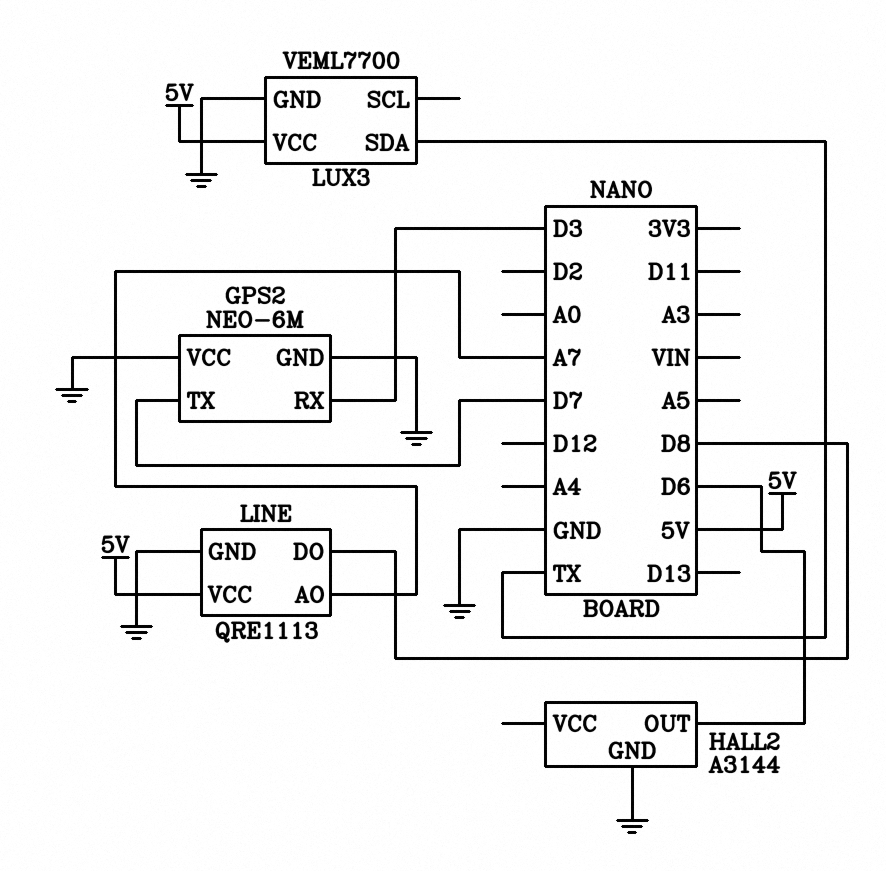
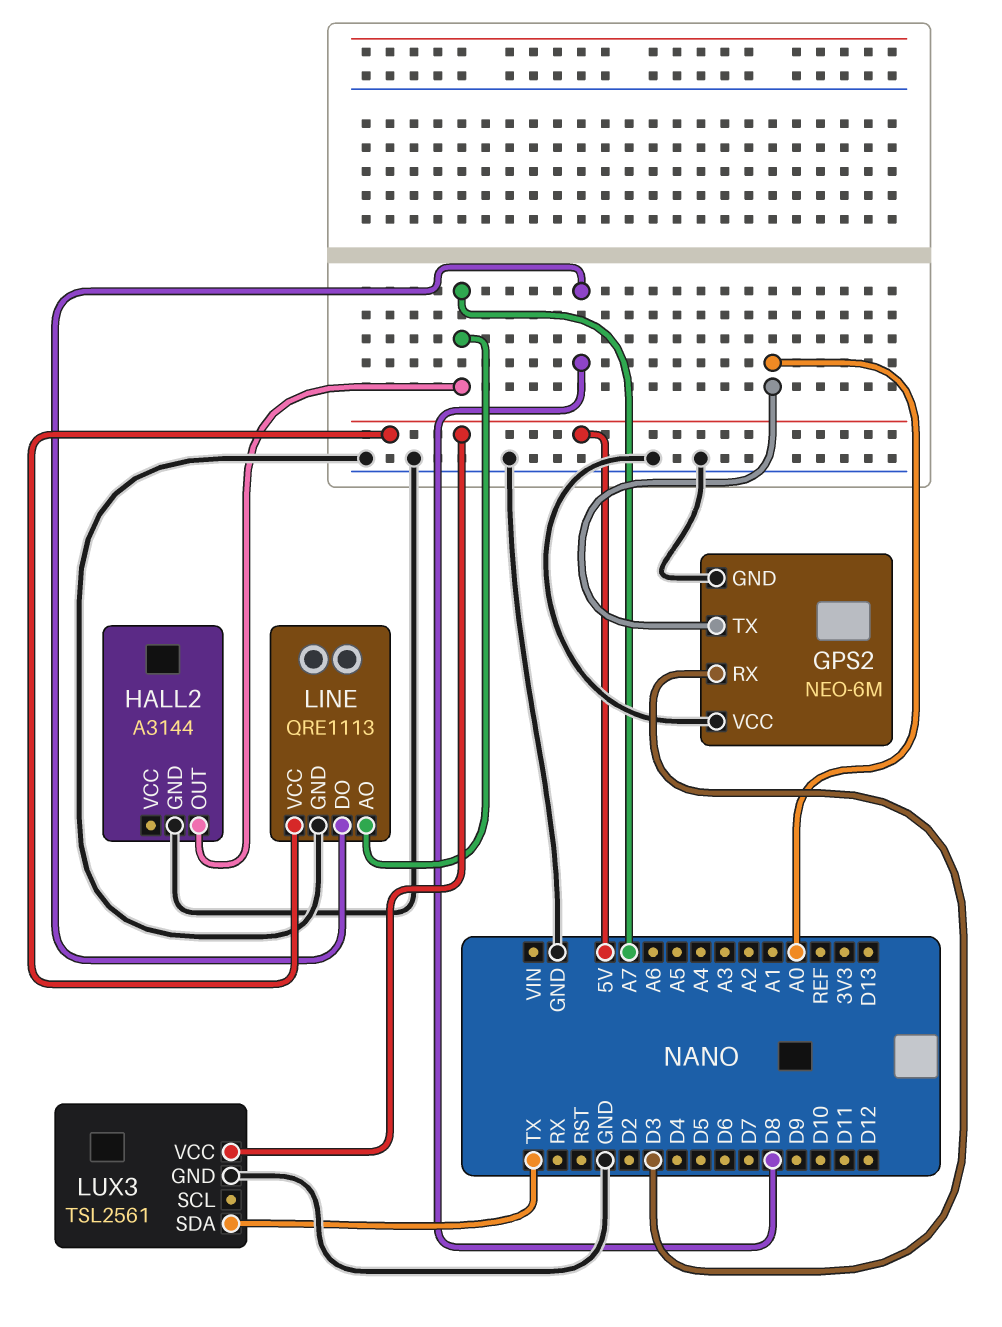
GPS2 pin TX: D7 -> A0
HALL2 pin OUT: D6 -> A7
LUX3: VEML7700 -> TSL2561

